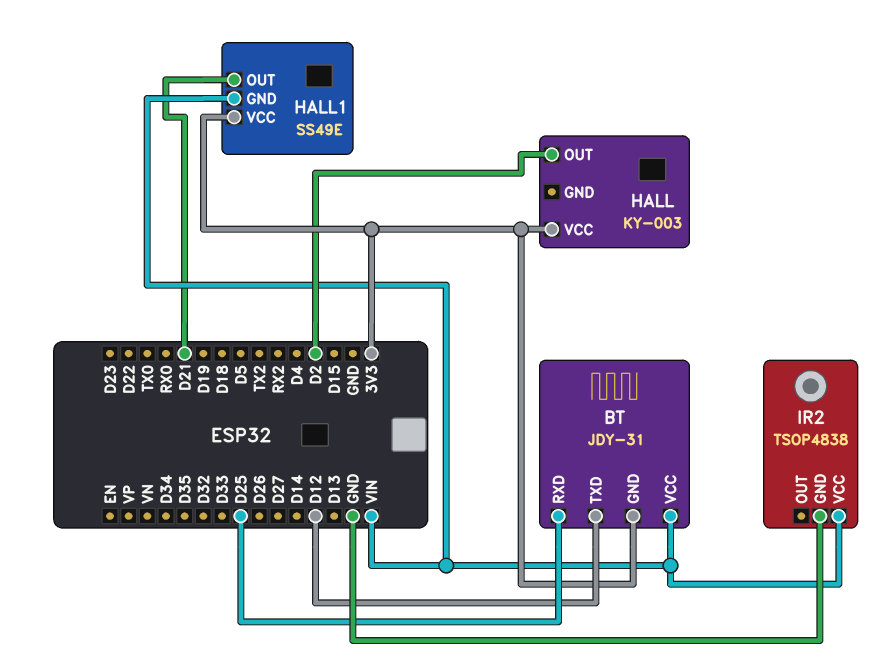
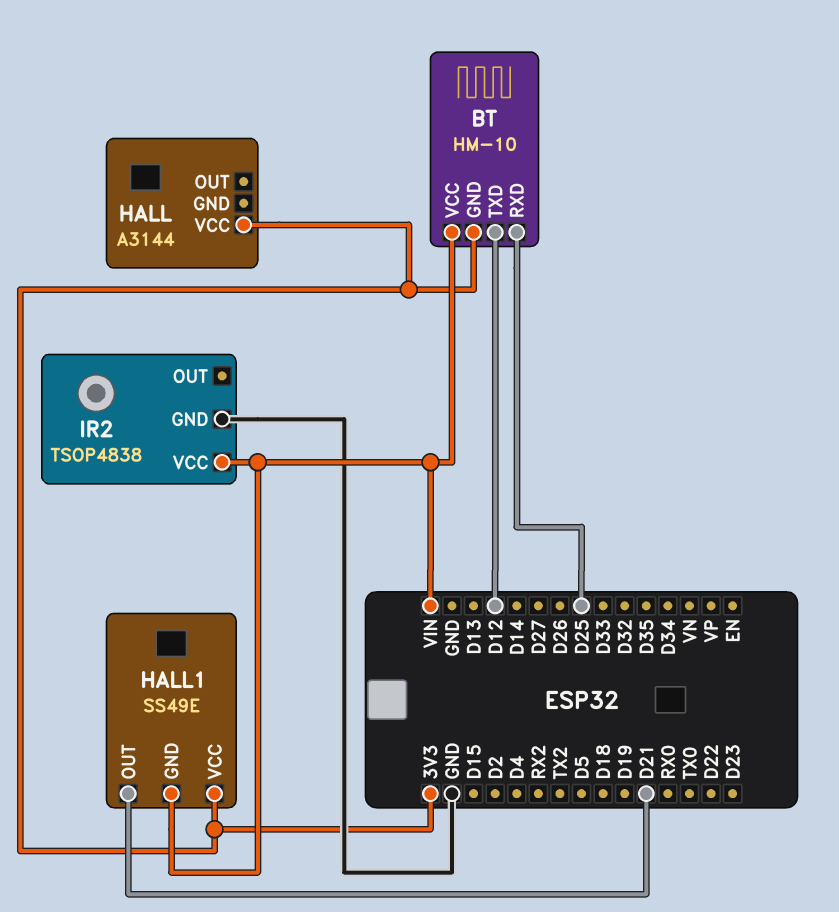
BT: JDY-31 -> HM-10
HALL: KY-003 -> A3144
HALL pin OUT: D2 -> none

